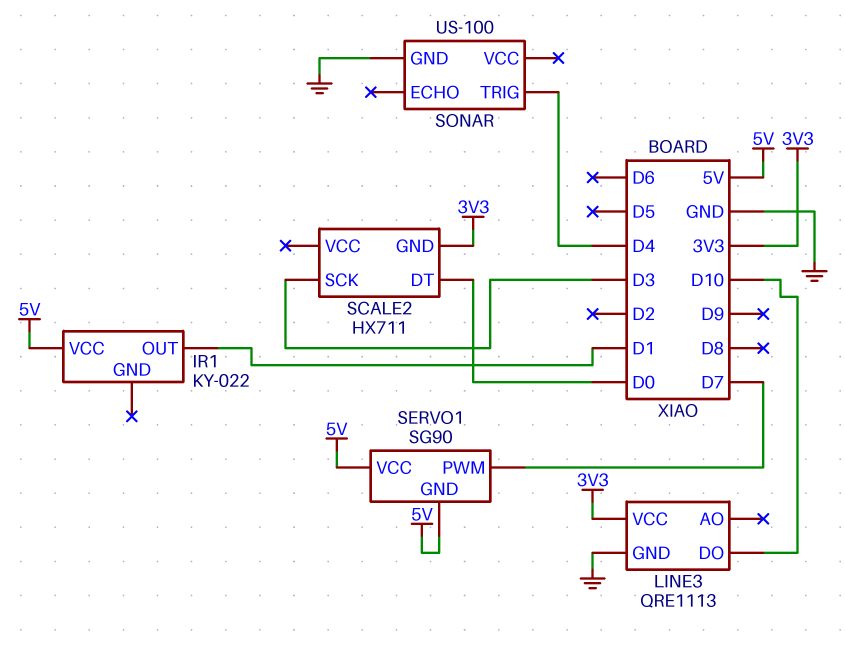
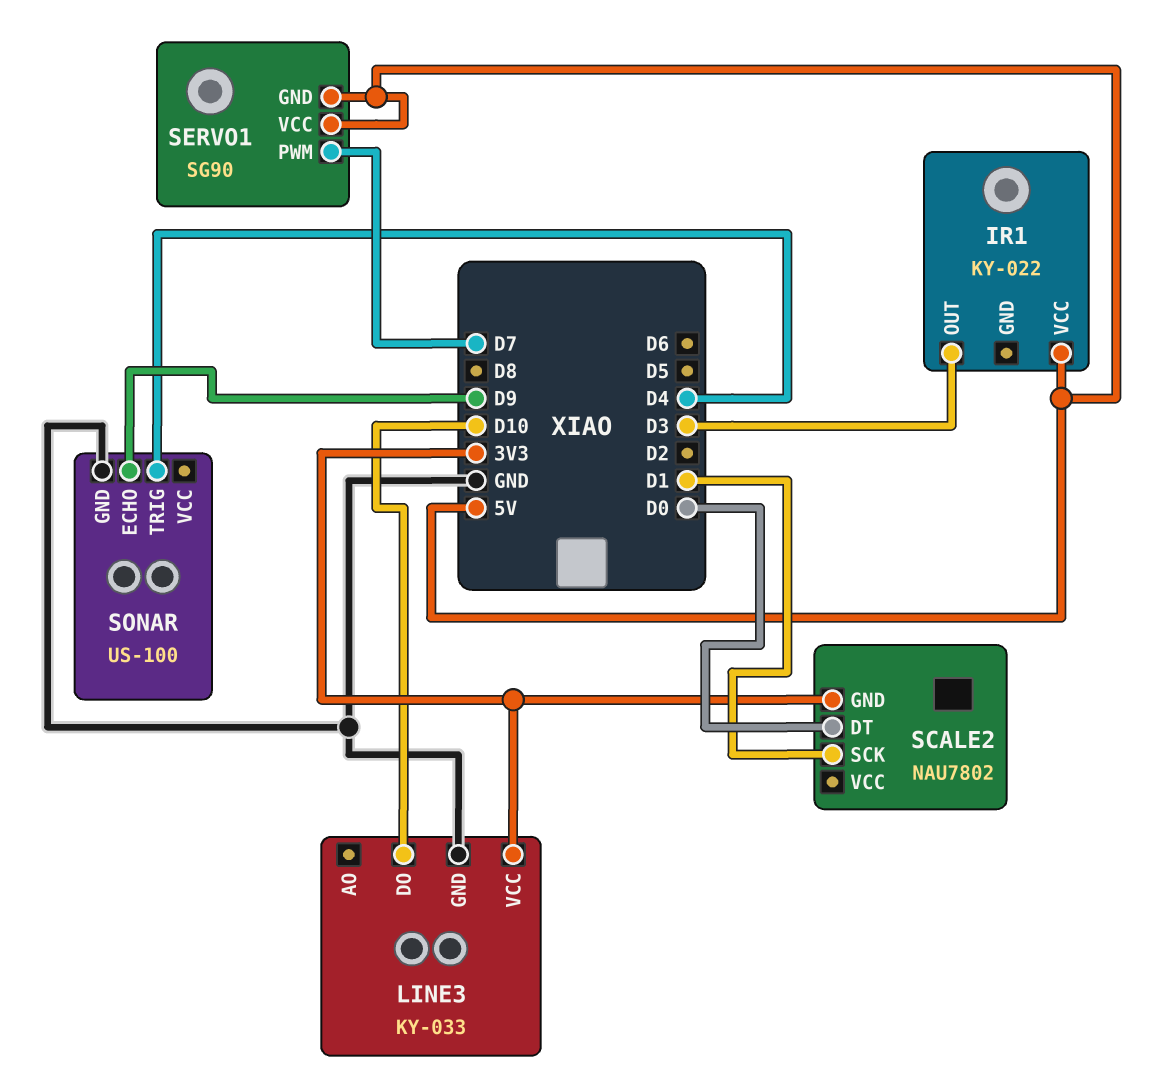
IR1 pin OUT: D1 -> D3
LINE3: QRE1113 -> KY-033
SCALE2: HX711 -> NAU7802
SCALE2 pin SCK: D3 -> D1
SONAR pin ECHO: none -> D9

